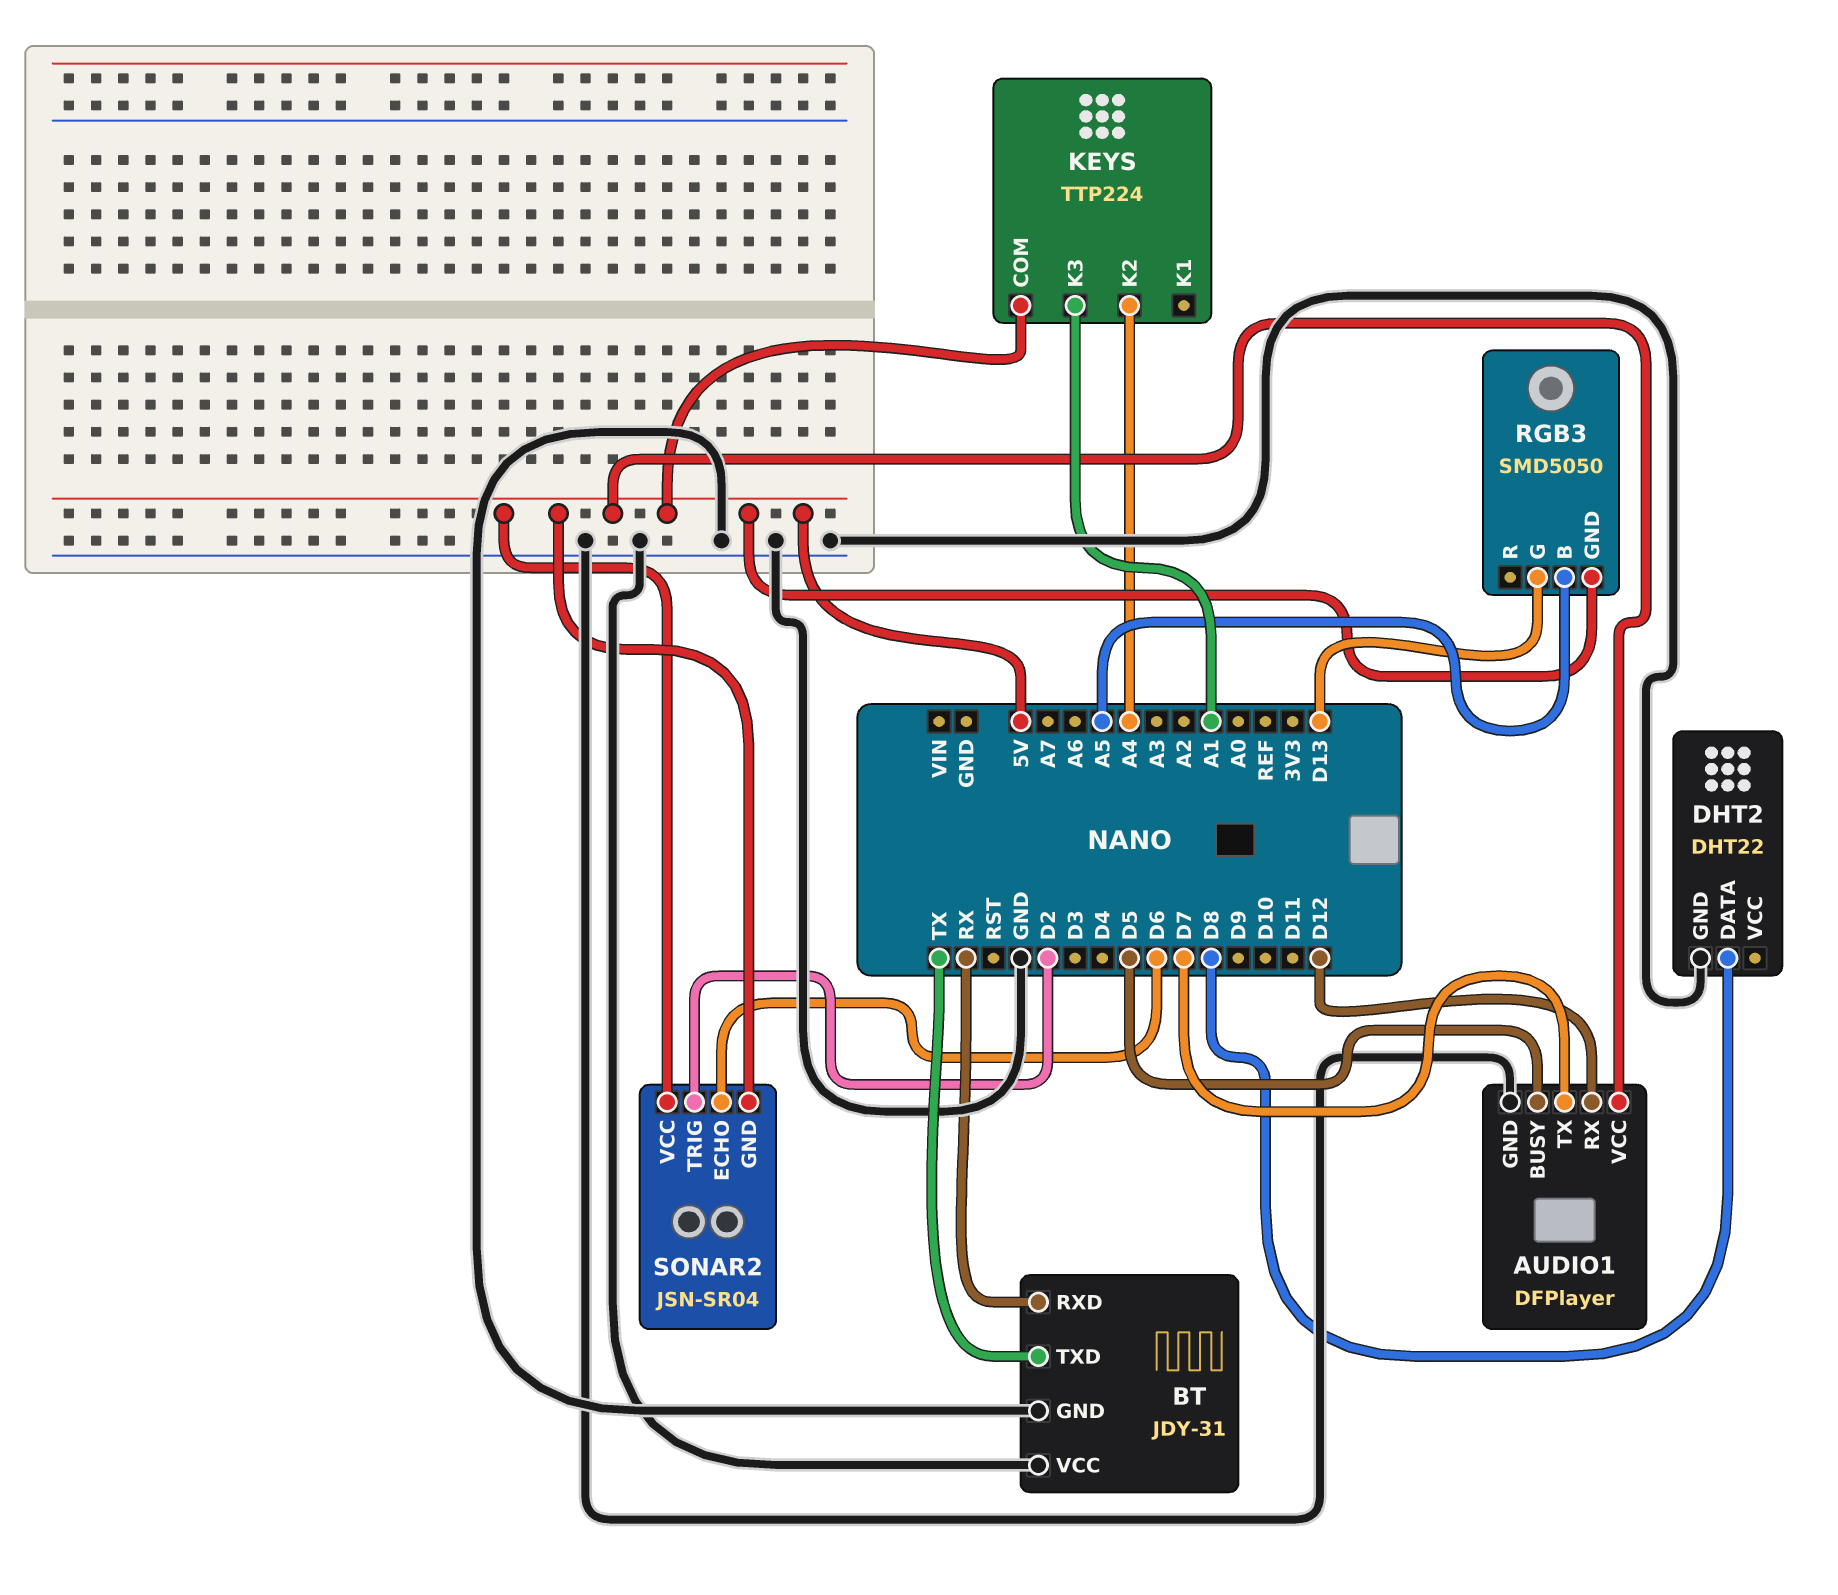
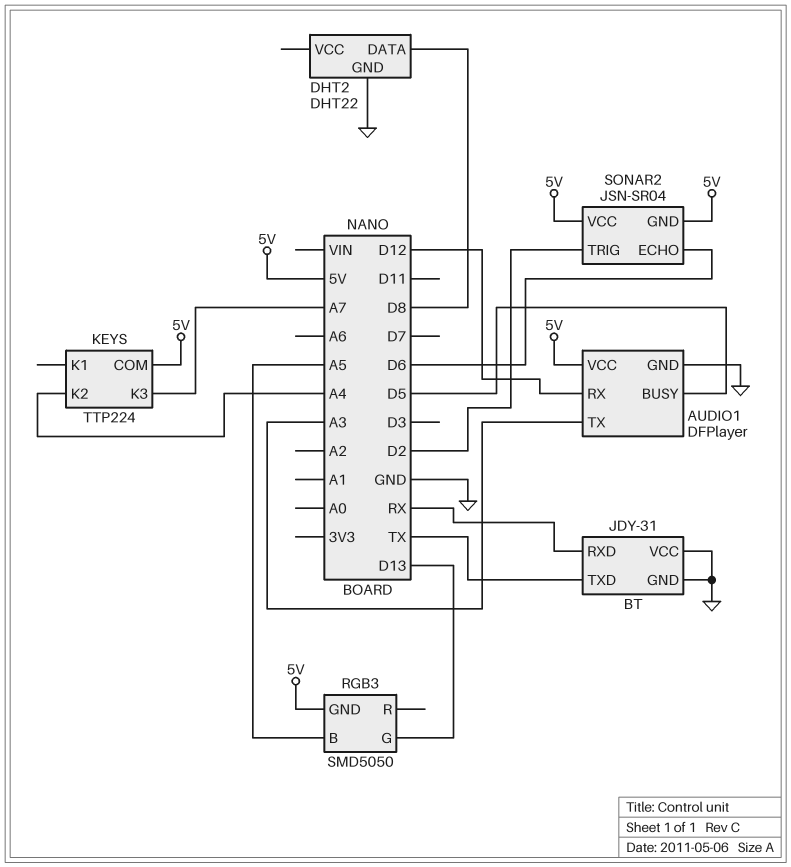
AUDIO1 pin TX: D7 -> A3
KEYS pin K3: A1 -> A7

